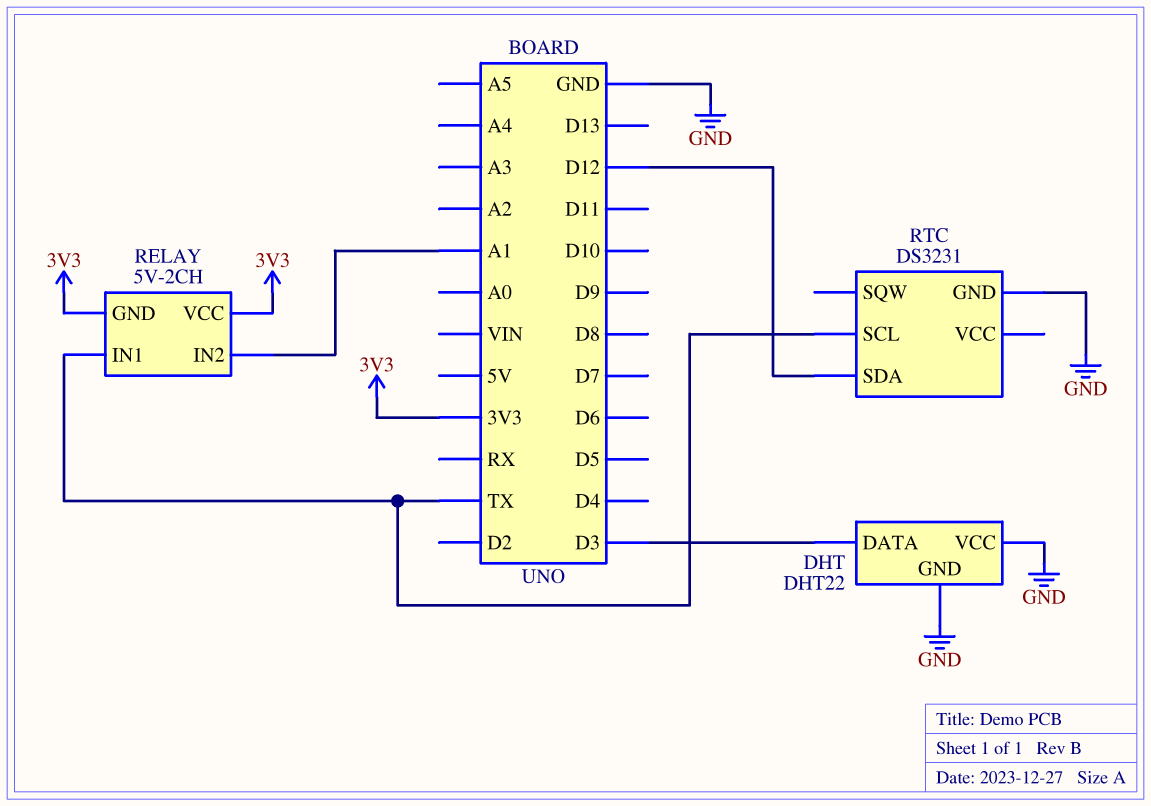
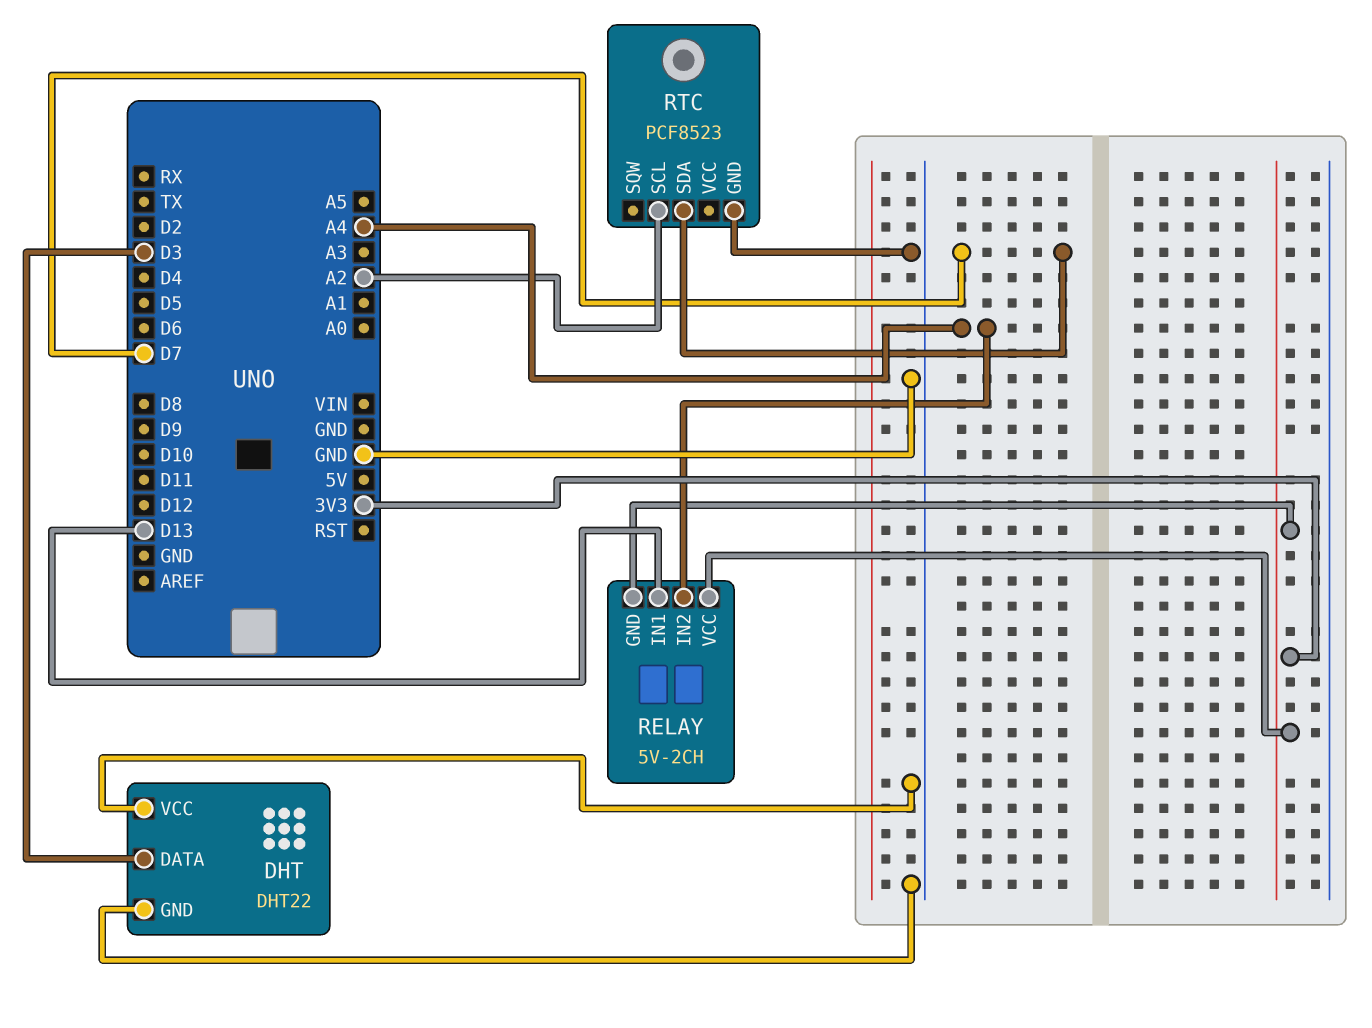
RELAY pin IN1: TX -> D13
RELAY pin IN2: A1 -> A4
RTC: DS3231 -> PCF8523
RTC pin SCL: TX -> A2
RTC pin SDA: D12 -> D7

